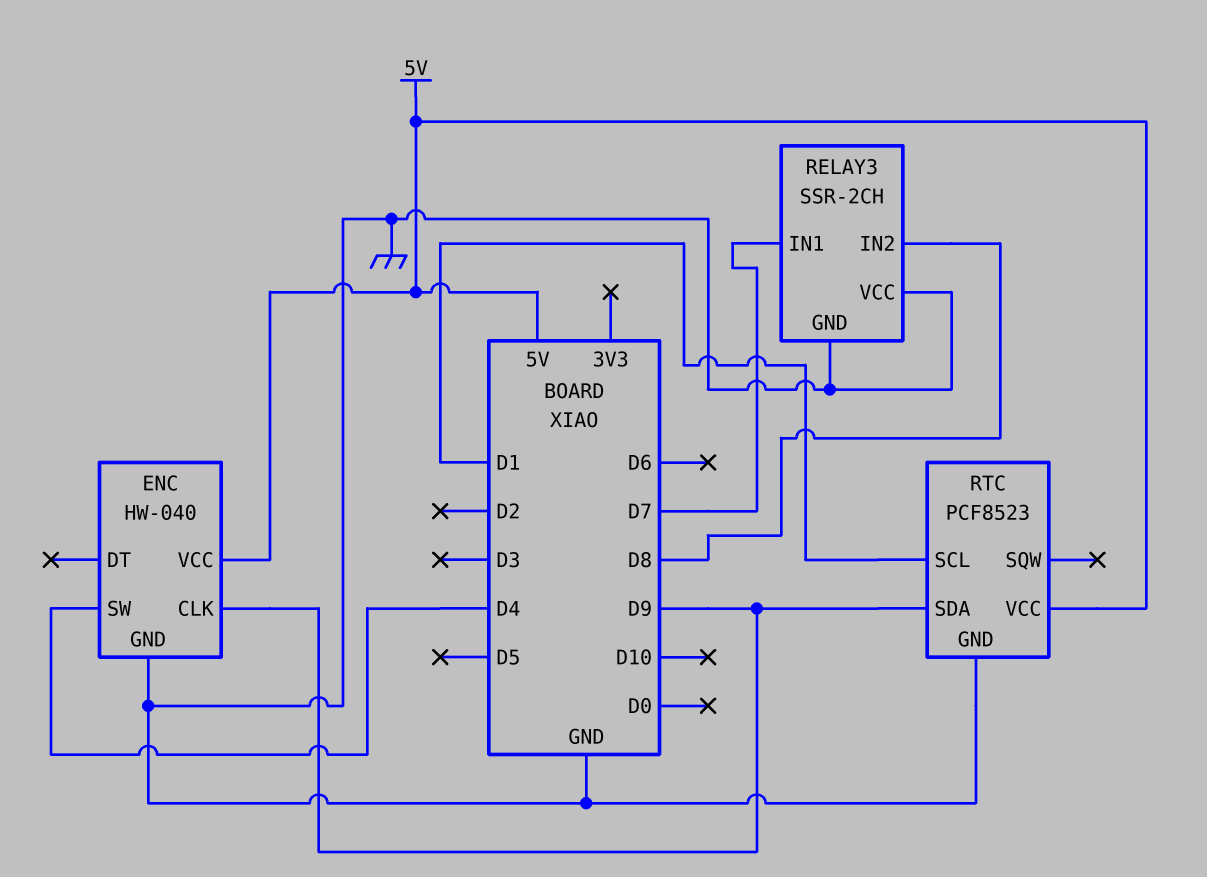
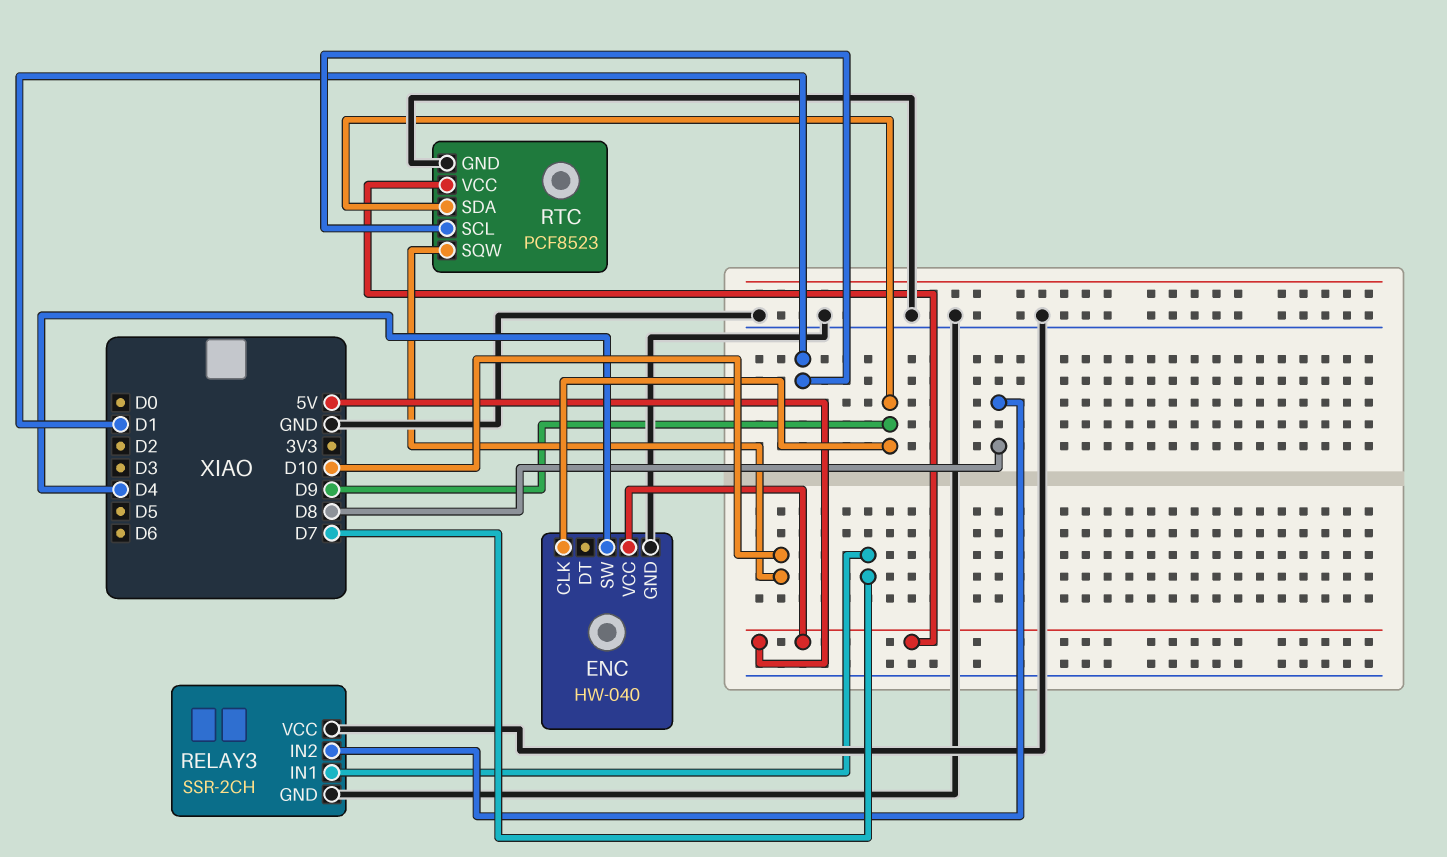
RTC pin SQW: none -> D10

